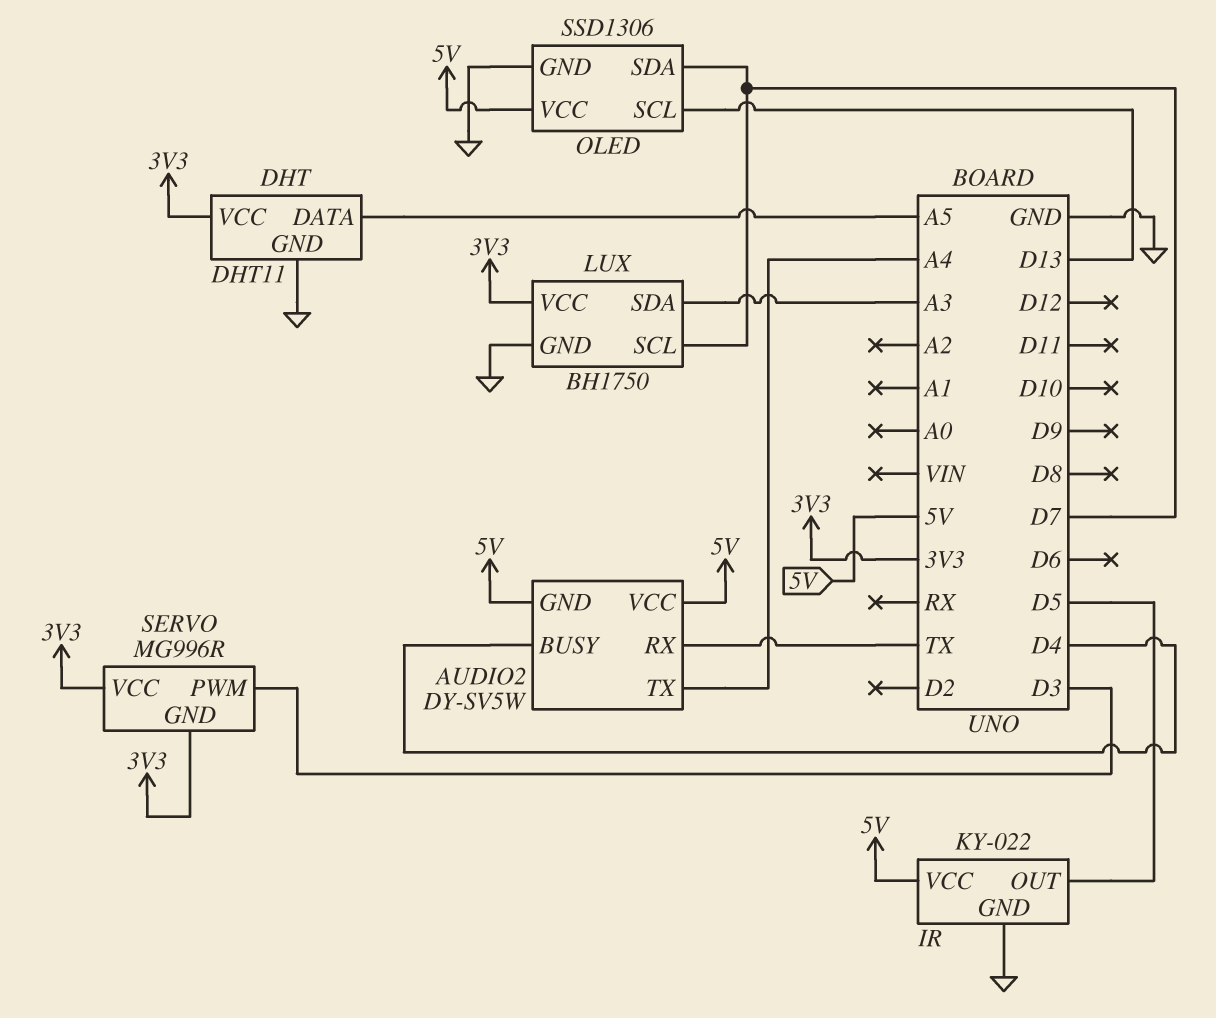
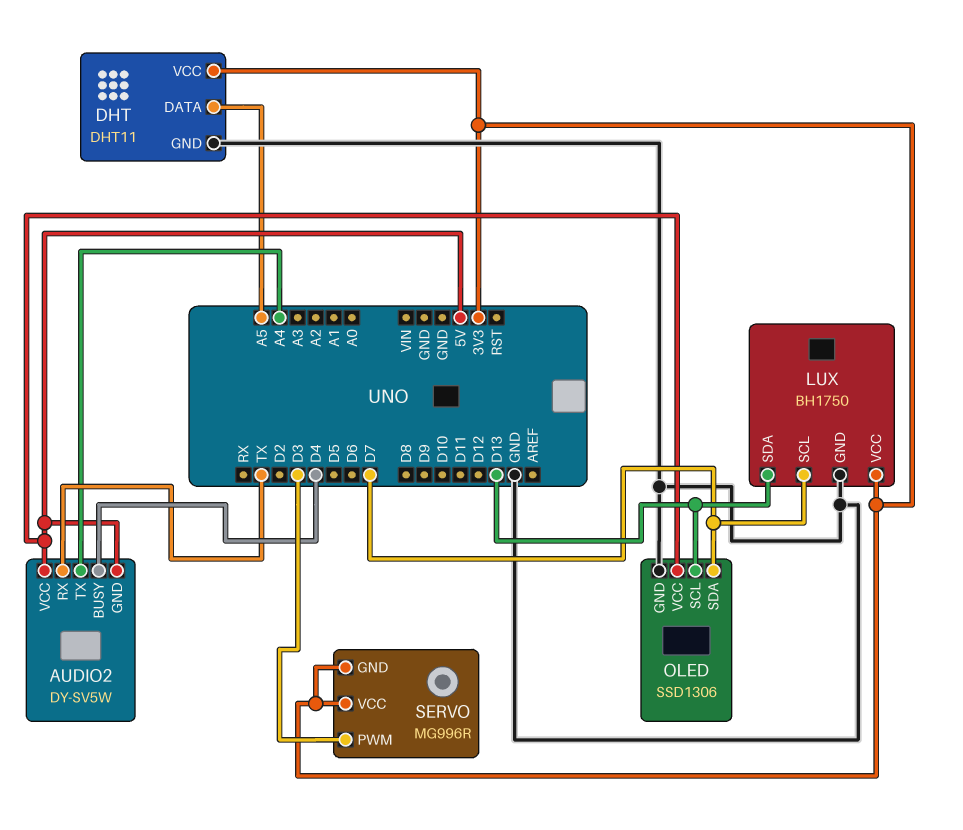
IR: KY-022 -> none
IR pin GND: GND -> none
IR pin OUT: D5 -> none
IR pin VCC: 5V -> none
LUX pin SDA: A3 -> D13

